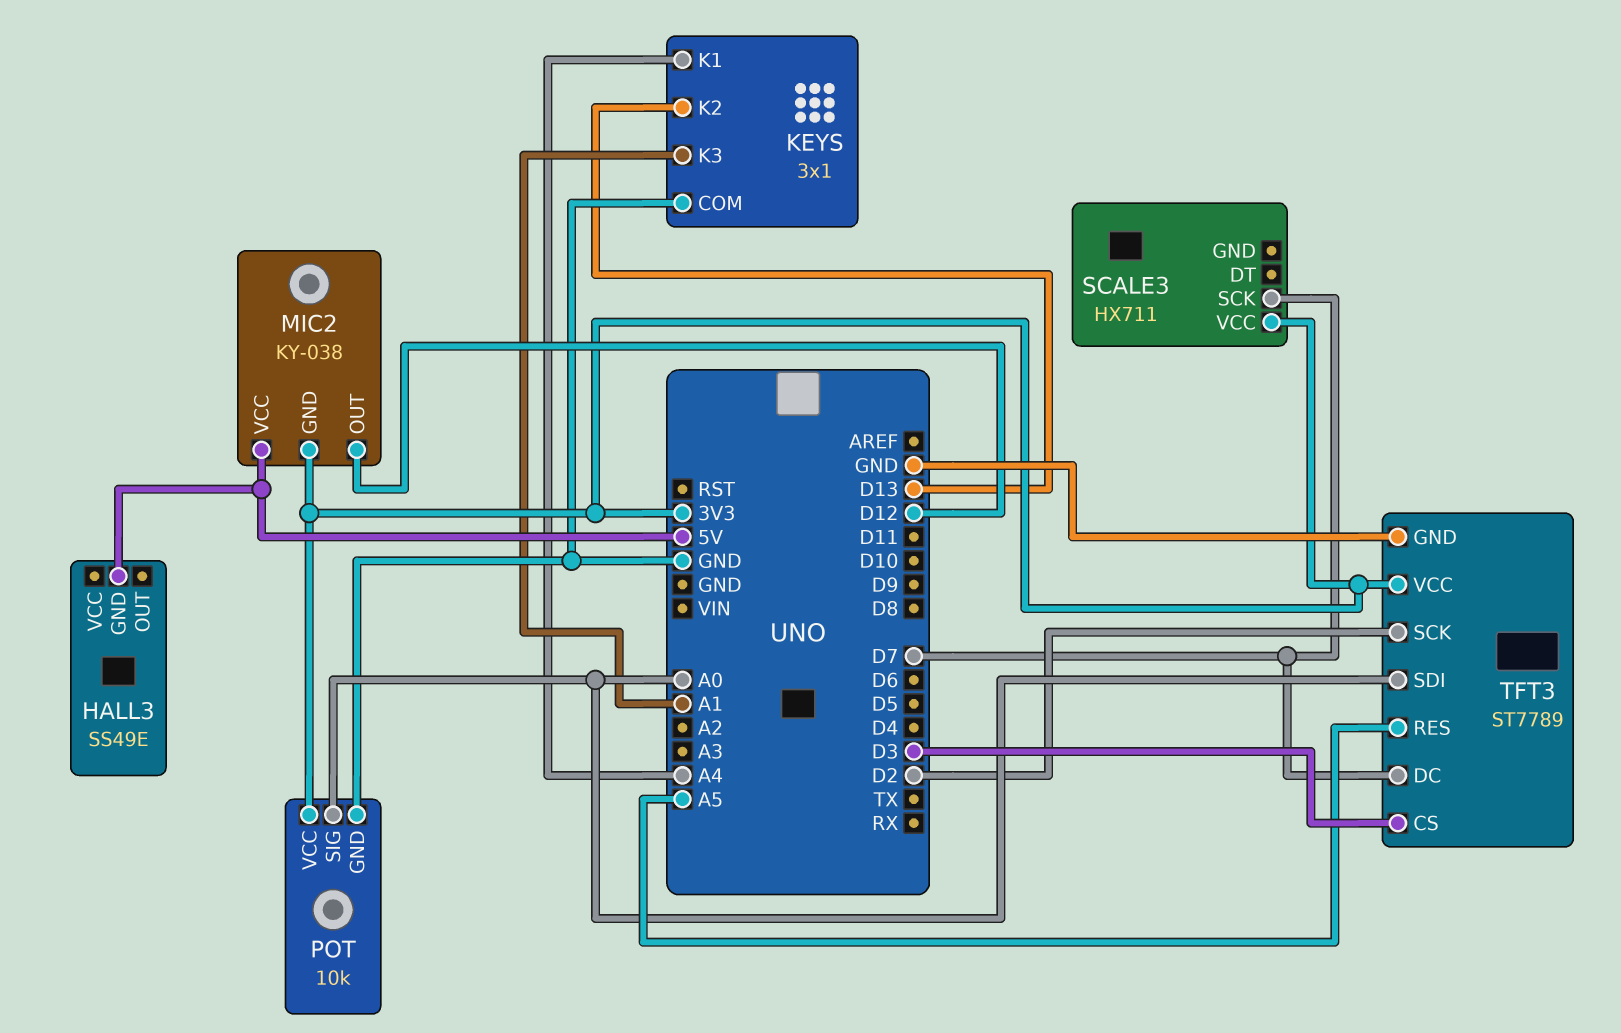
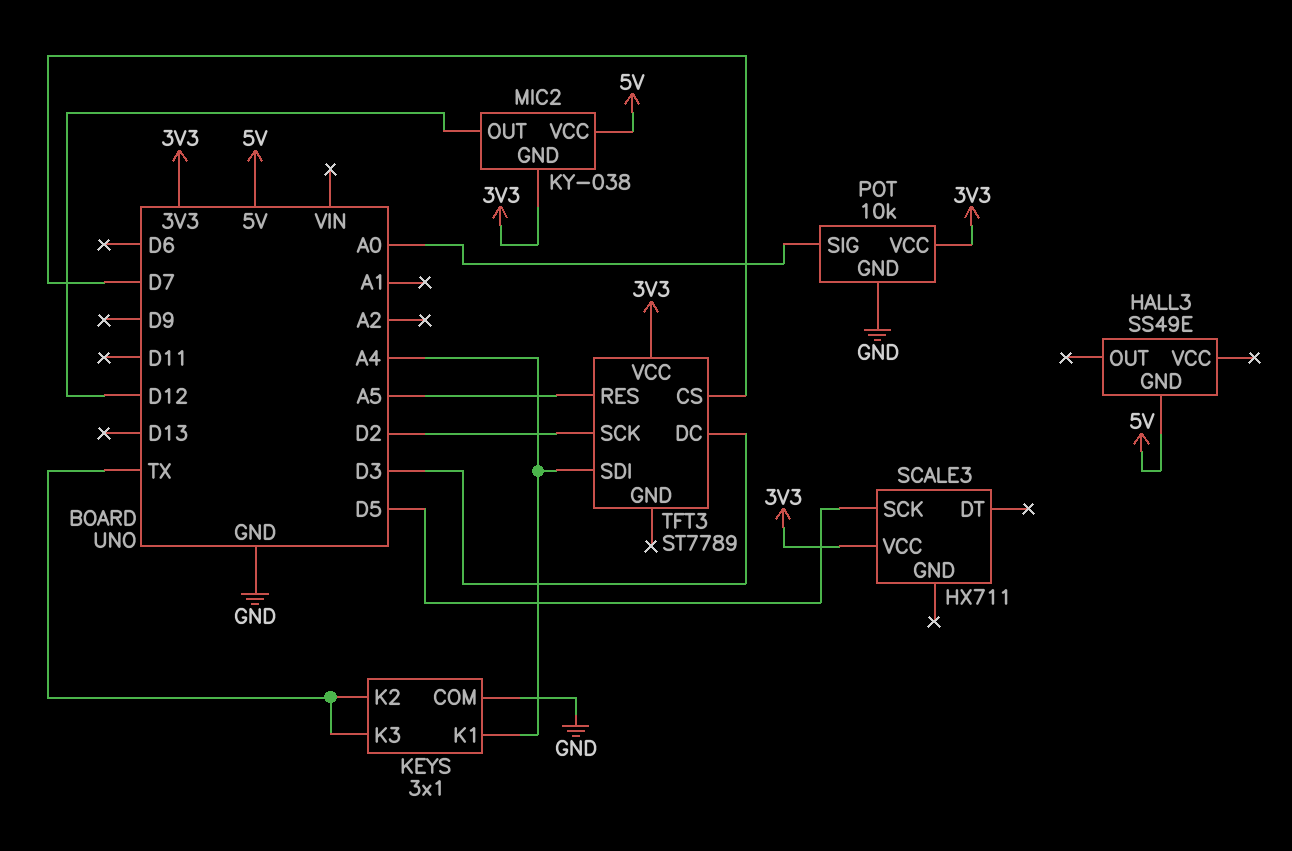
KEYS pin K2: D13 -> TX
KEYS pin K3: A1 -> TX
SCALE3 pin SCK: D7 -> D5
TFT3 pin CS: D3 -> D7
TFT3 pin DC: D7 -> D3
TFT3 pin GND: GND -> none
TFT3 pin SDI: A0 -> A4

